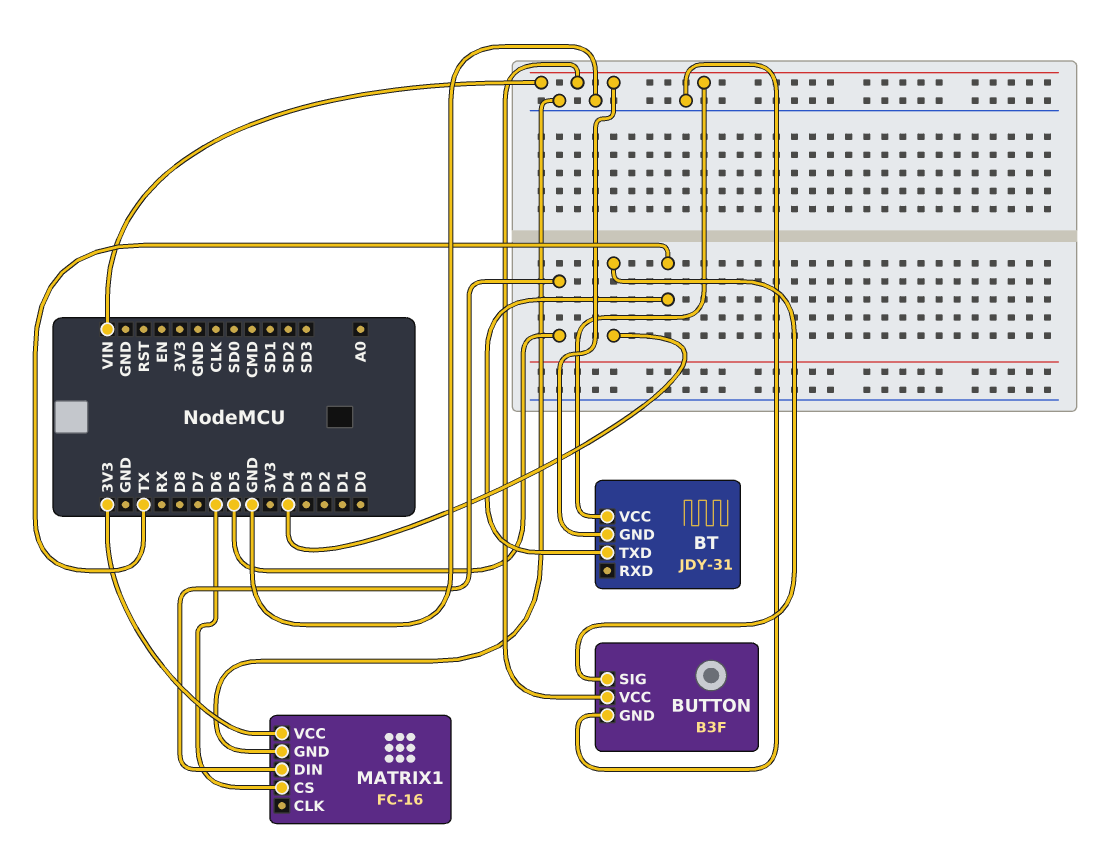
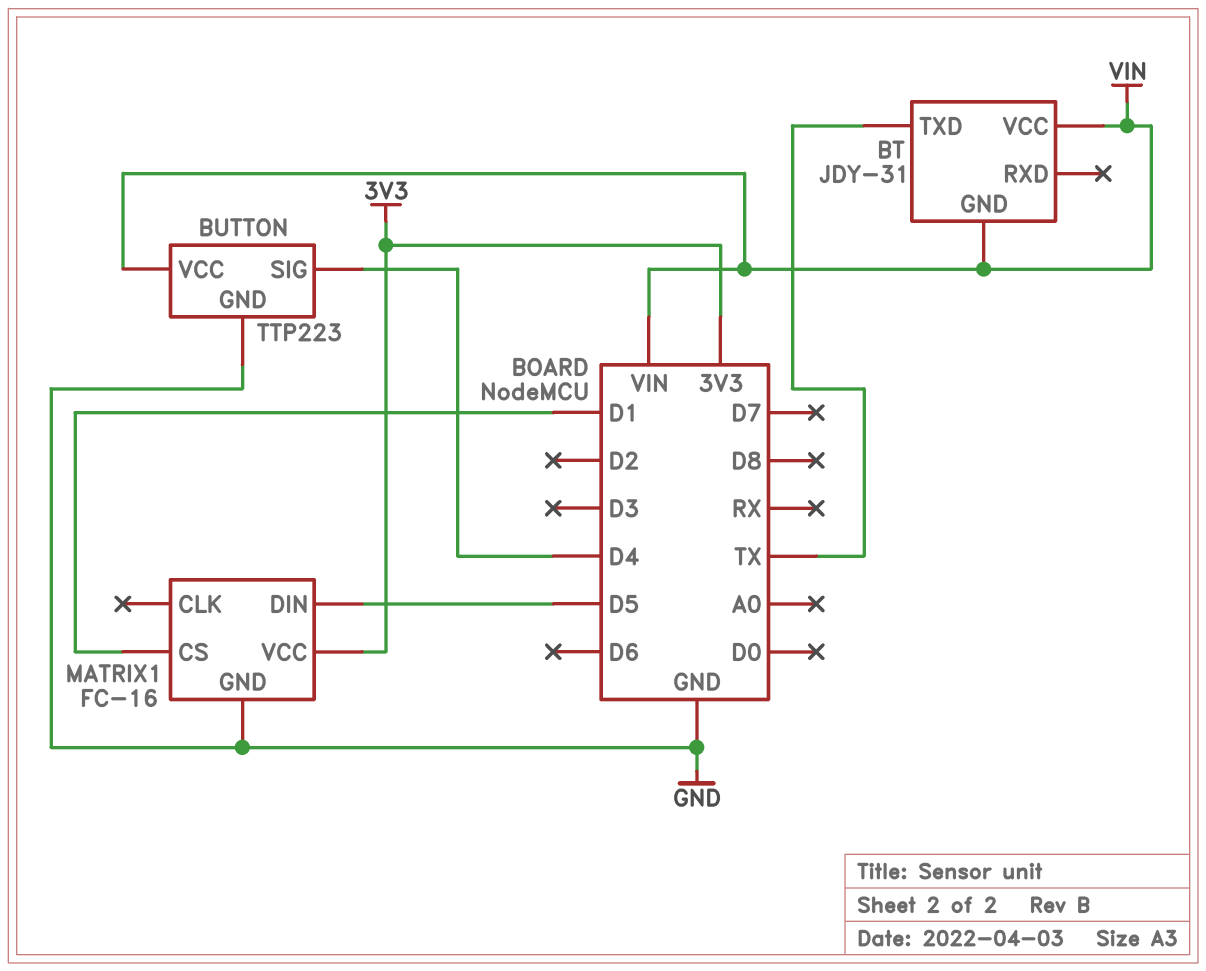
BUTTON: B3F -> TTP223
MATRIX1 pin CS: D6 -> D1

